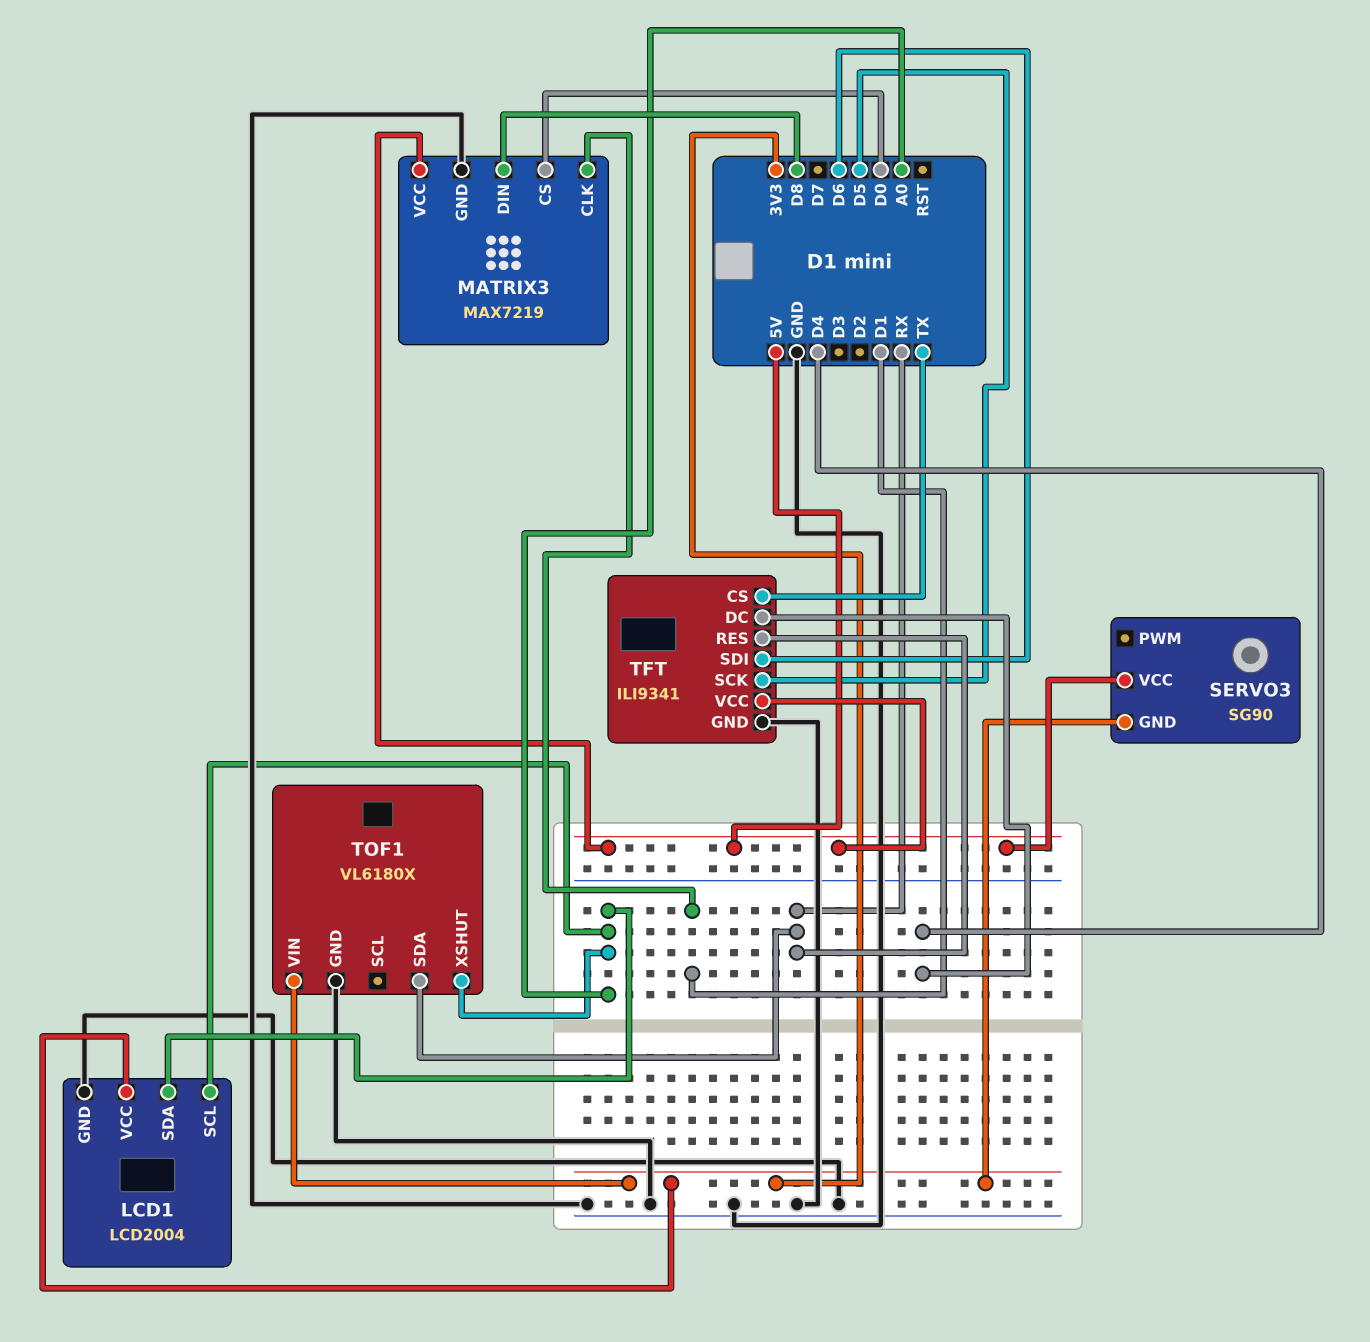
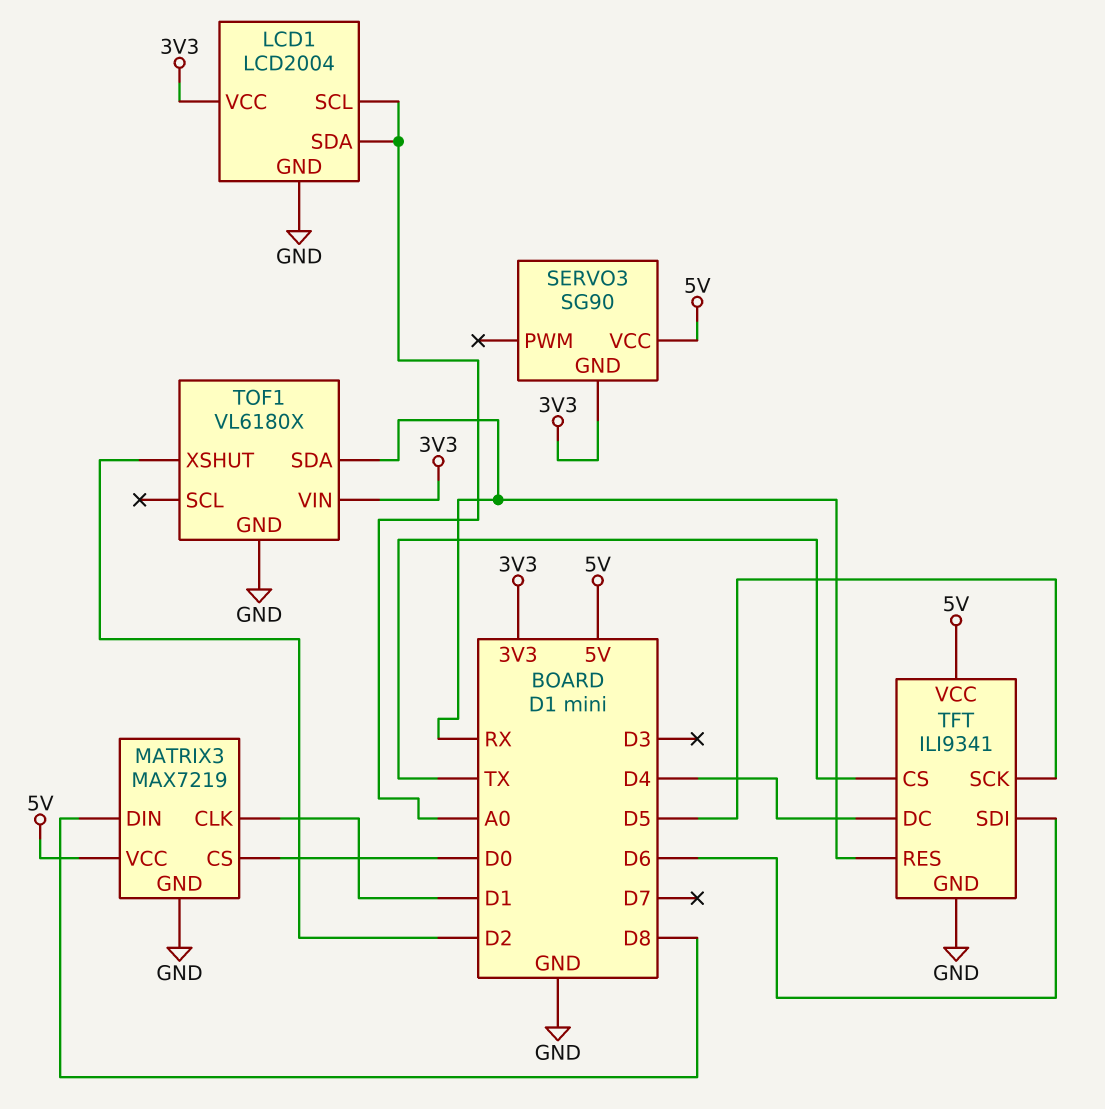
TOF1 pin XSHUT: A0 -> D2

